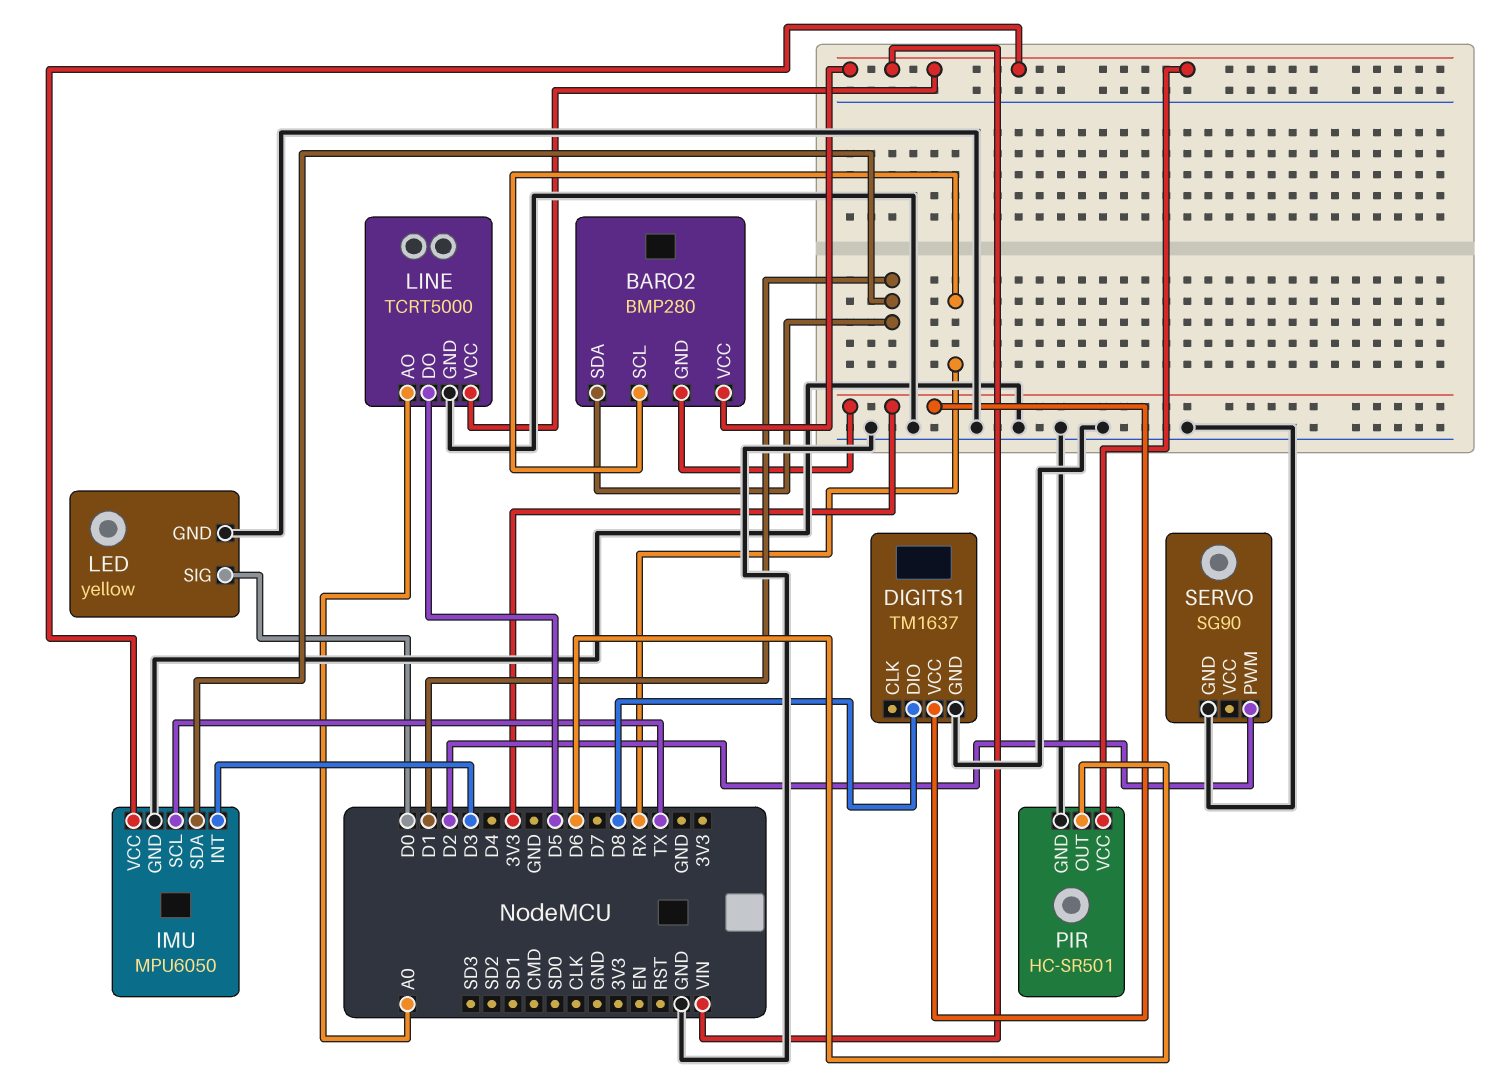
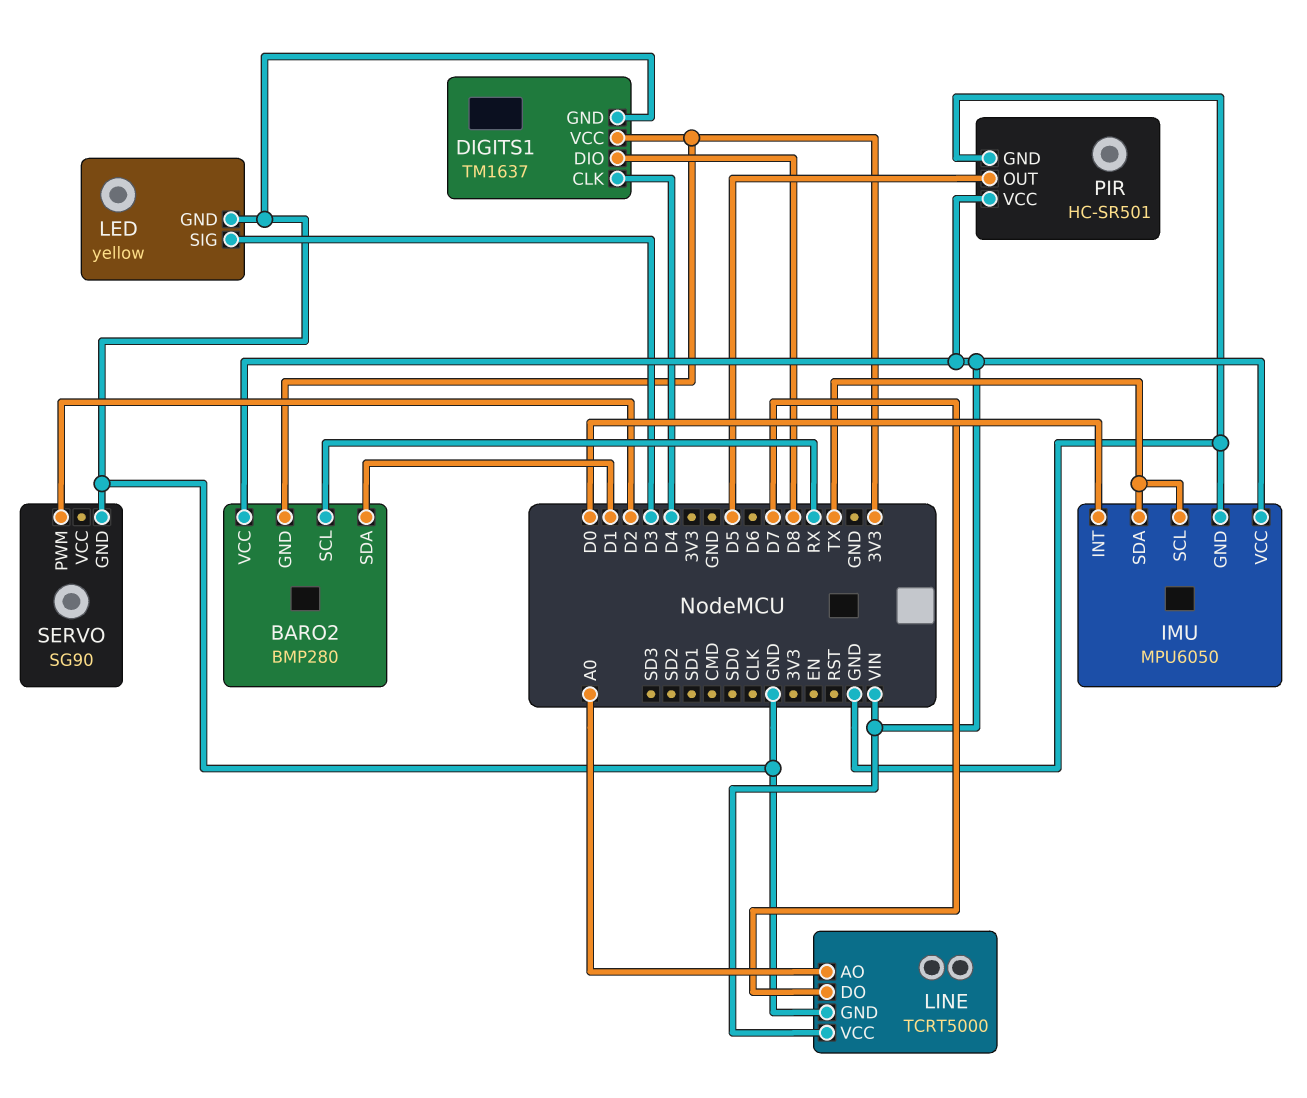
DIGITS1 pin CLK: none -> D4
IMU pin INT: D3 -> D0
IMU pin SDA: D1 -> TX
LED pin SIG: D0 -> D3
LINE pin DO: D5 -> D7
PIR pin OUT: D6 -> D5

